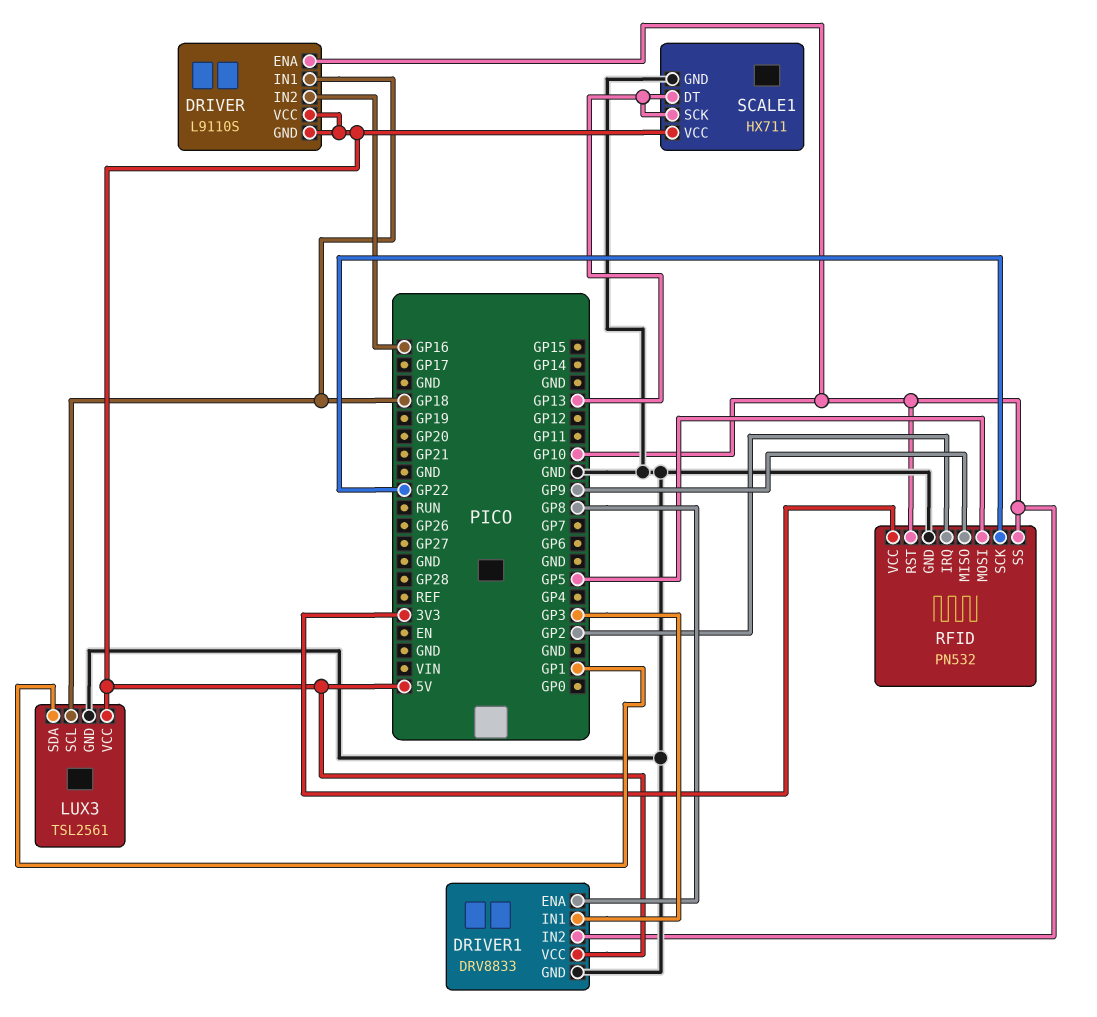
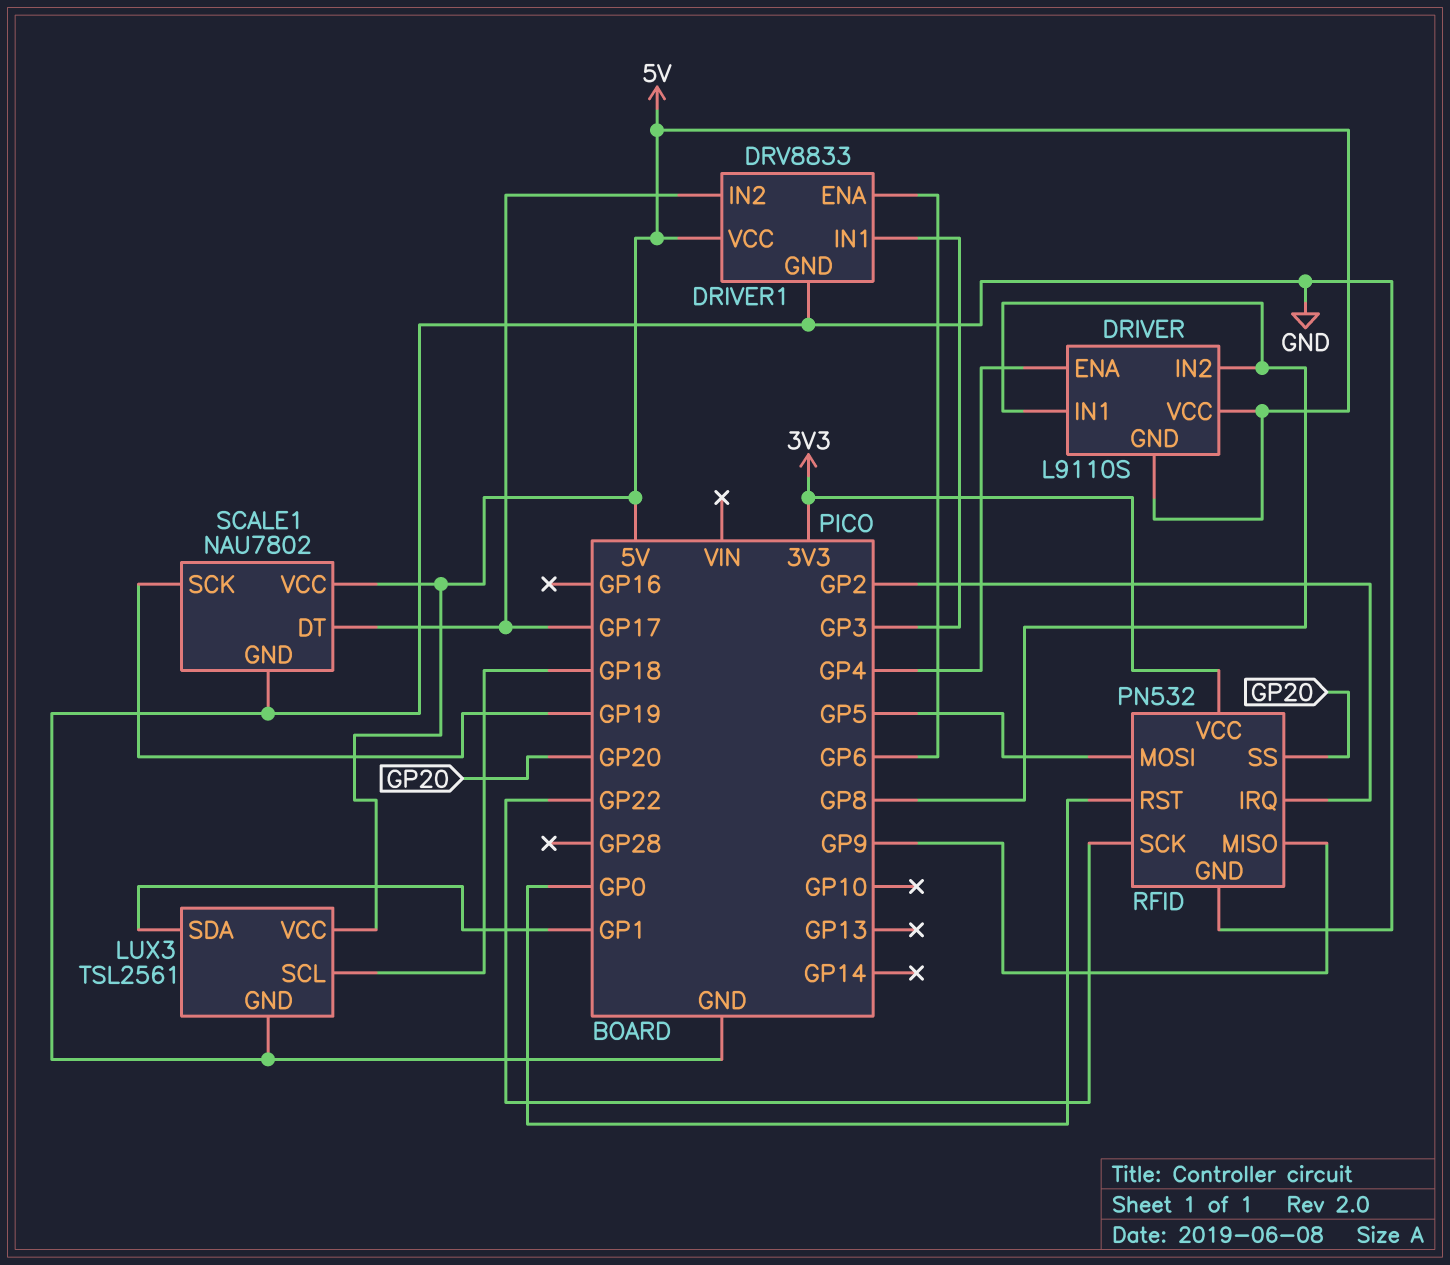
DRIVER pin ENA: GP10 -> GP4
DRIVER pin IN1: GP18 -> GP8
DRIVER pin IN2: GP16 -> GP8
DRIVER1 pin ENA: GP8 -> GP6
DRIVER1 pin IN2: GP10 -> GP17
RFID pin RST: GP10 -> GP0
RFID pin SS: GP10 -> GP20
SCALE1: HX711 -> NAU7802
SCALE1 pin DT: GP13 -> GP17
SCALE1 pin SCK: GP13 -> GP19

